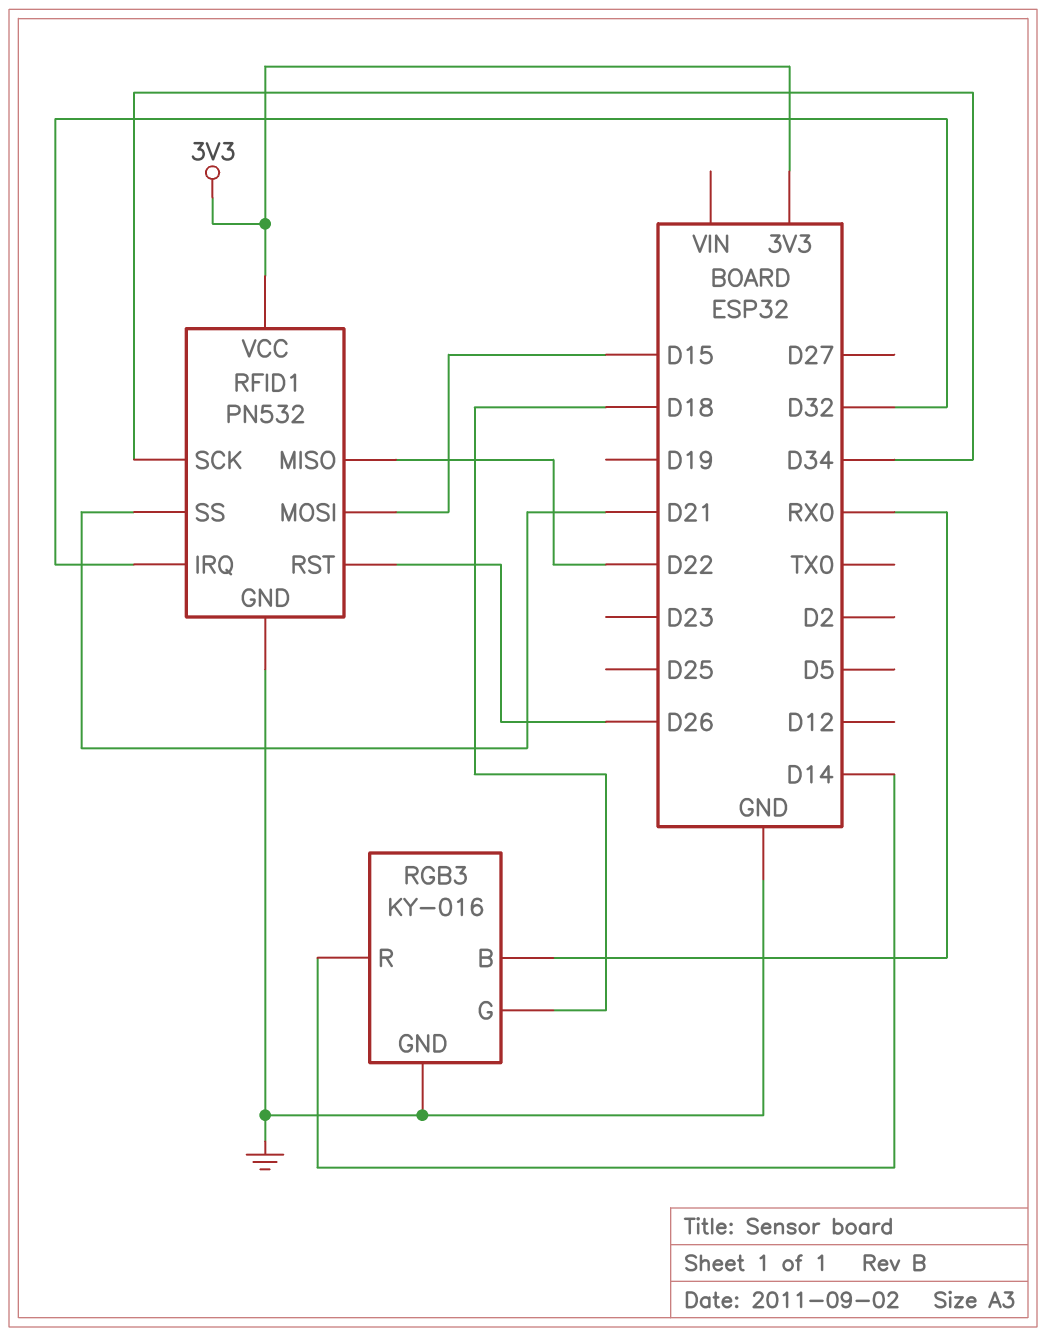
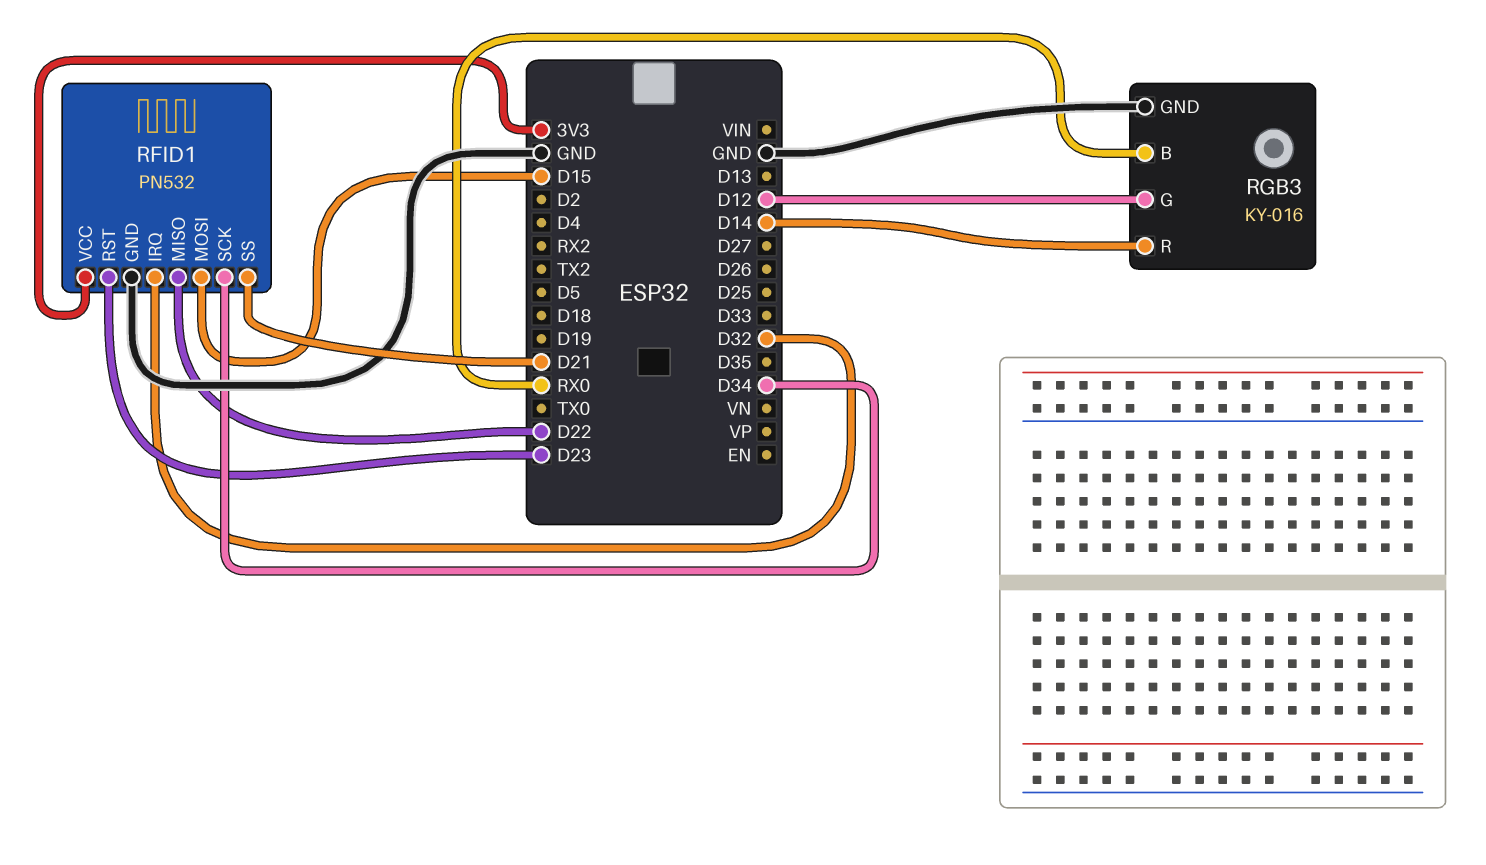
RFID1 pin RST: D26 -> D23
RGB3 pin G: D18 -> D12

